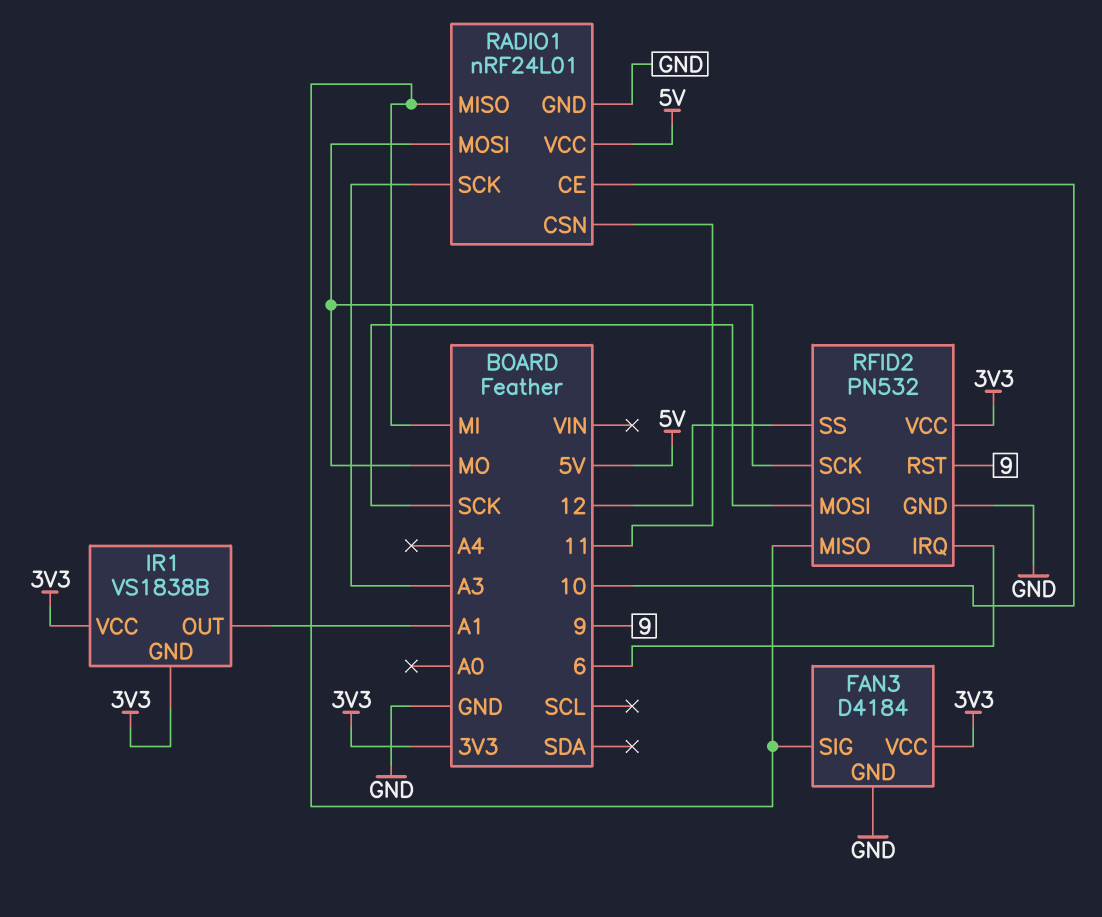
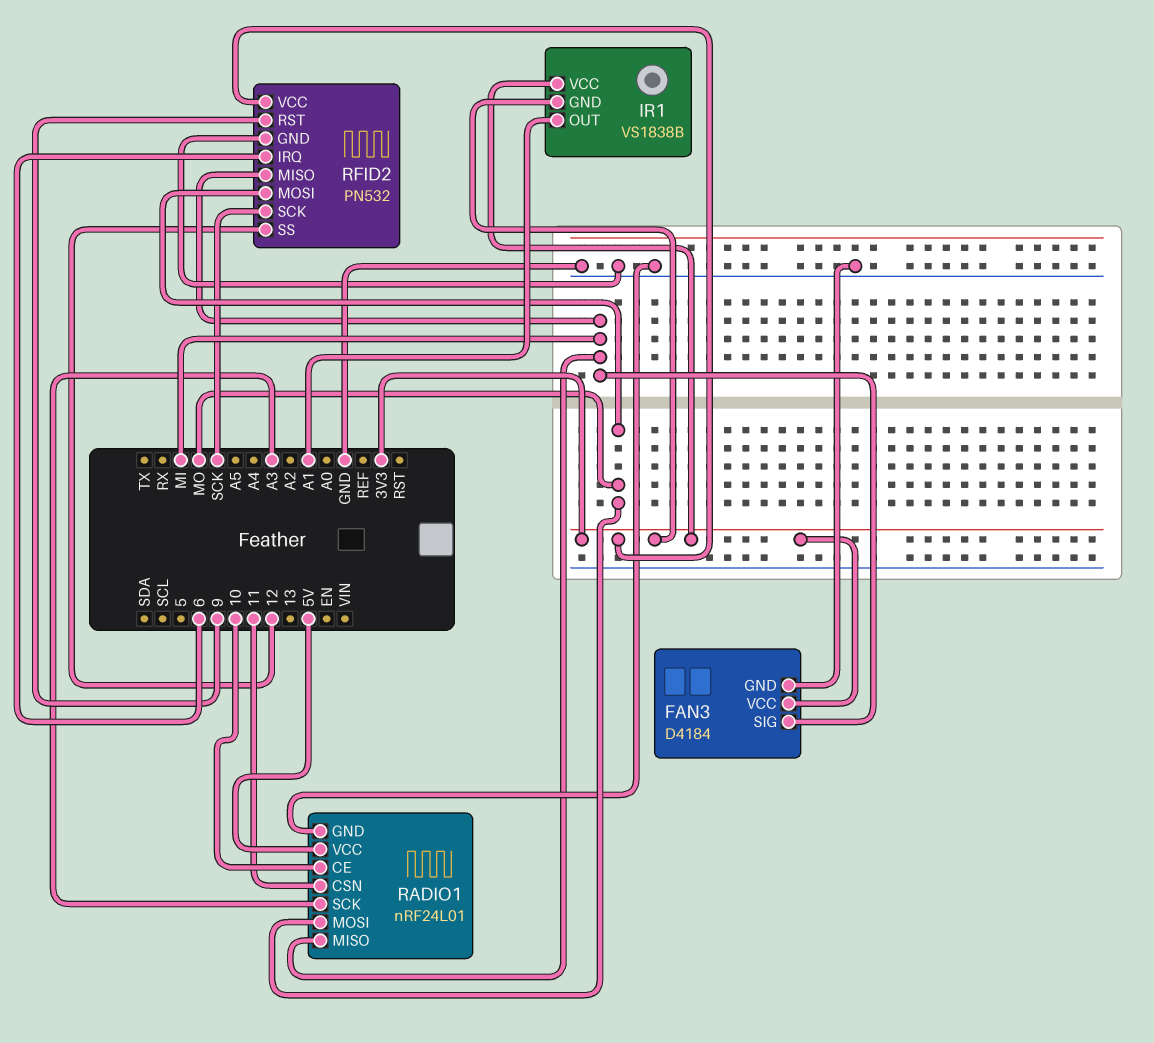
RFID2 pin MOSI: SCK -> MO
RFID2 pin SCK: MO -> SCK

